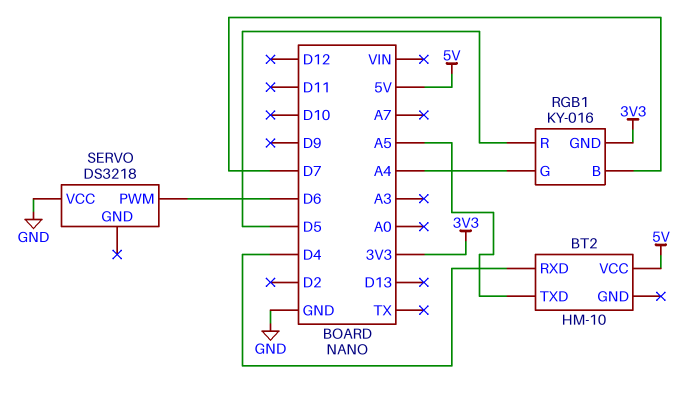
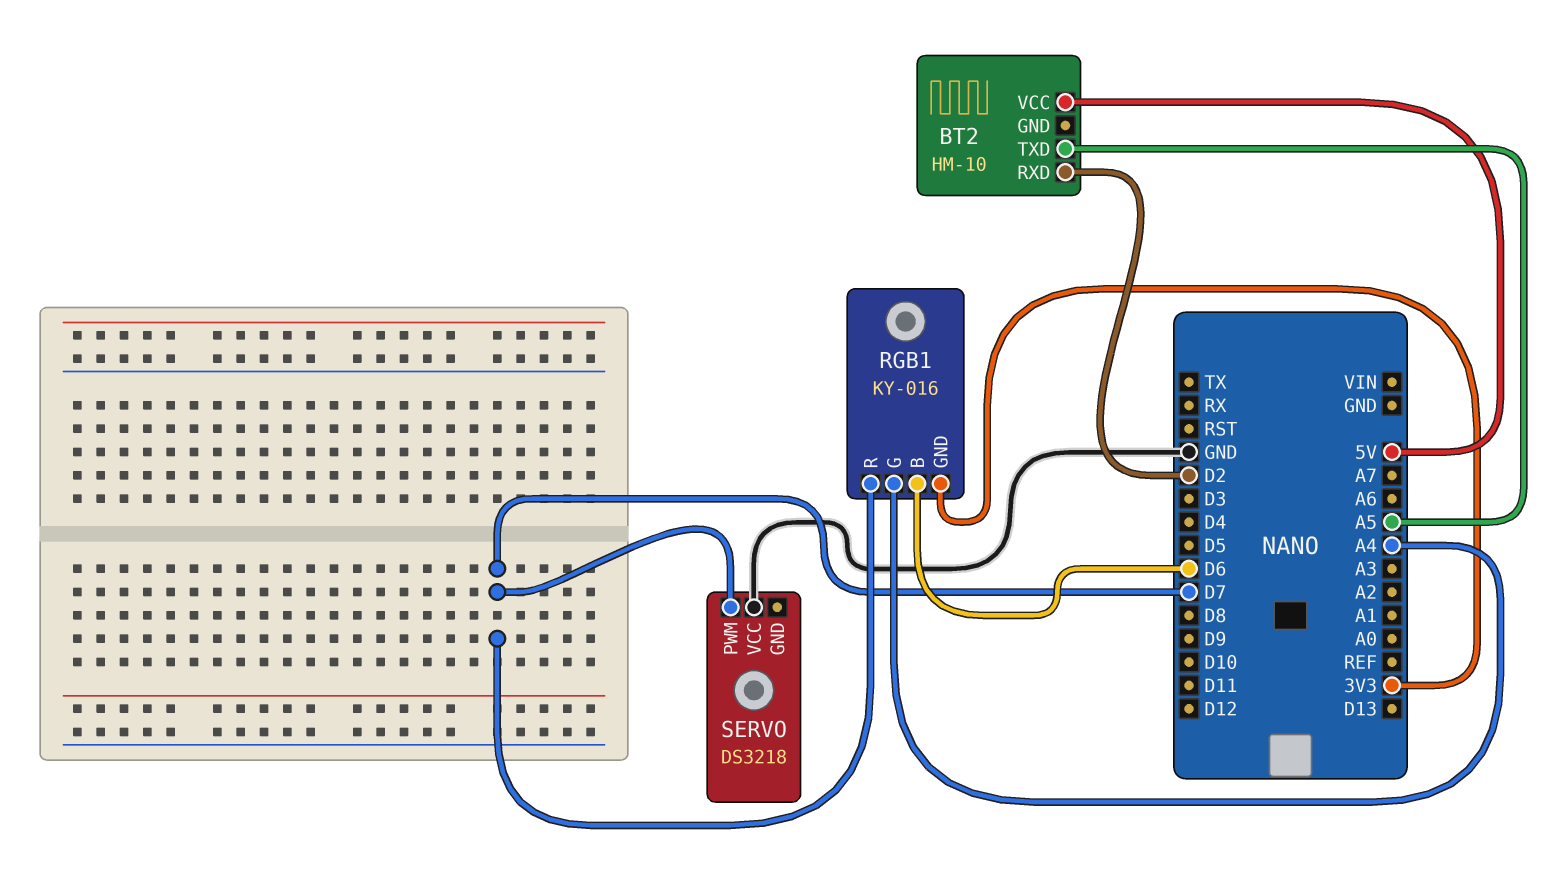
BT2 pin RXD: D4 -> D2
RGB1 pin B: D7 -> D6
RGB1 pin R: D5 -> D7
SERVO pin PWM: D6 -> D7

